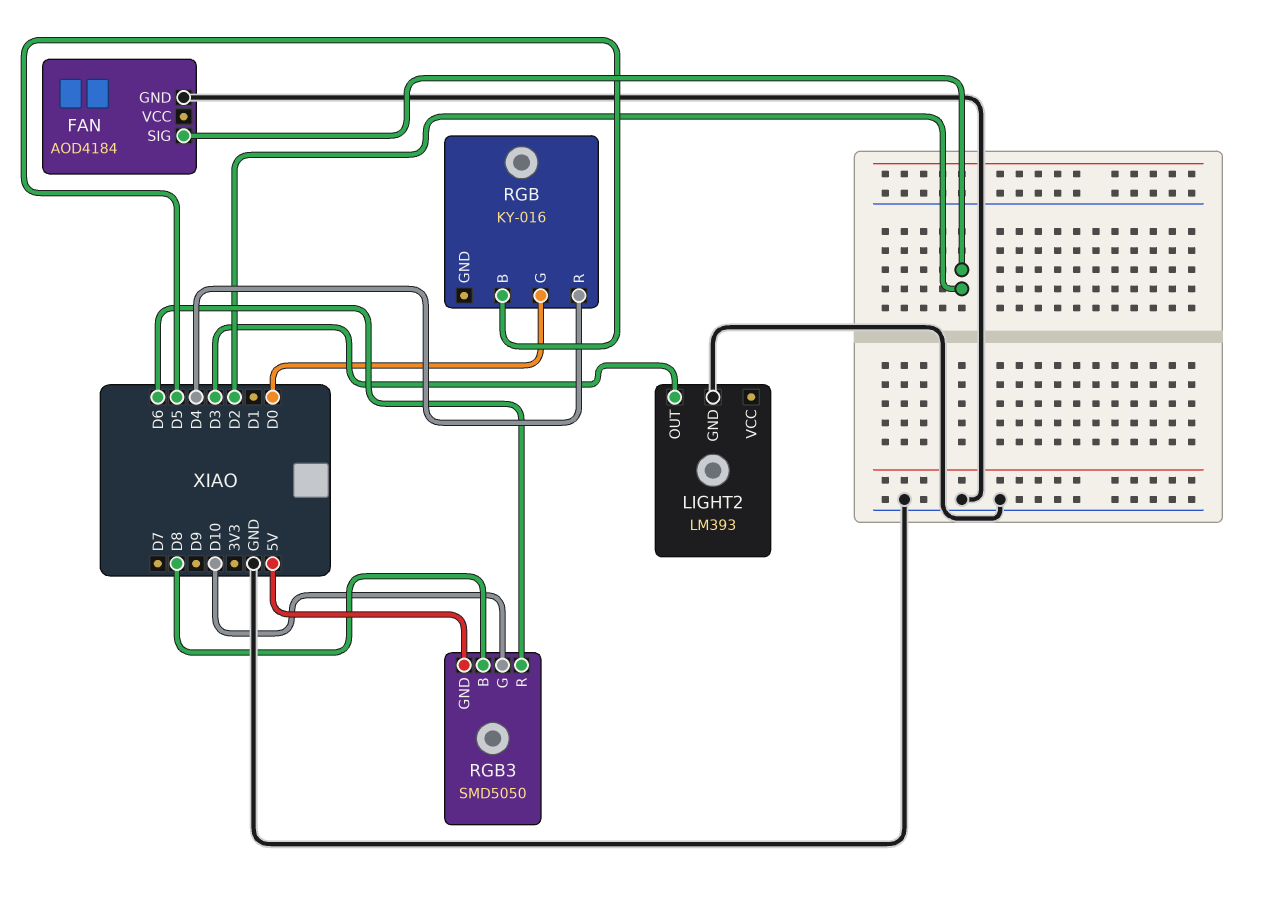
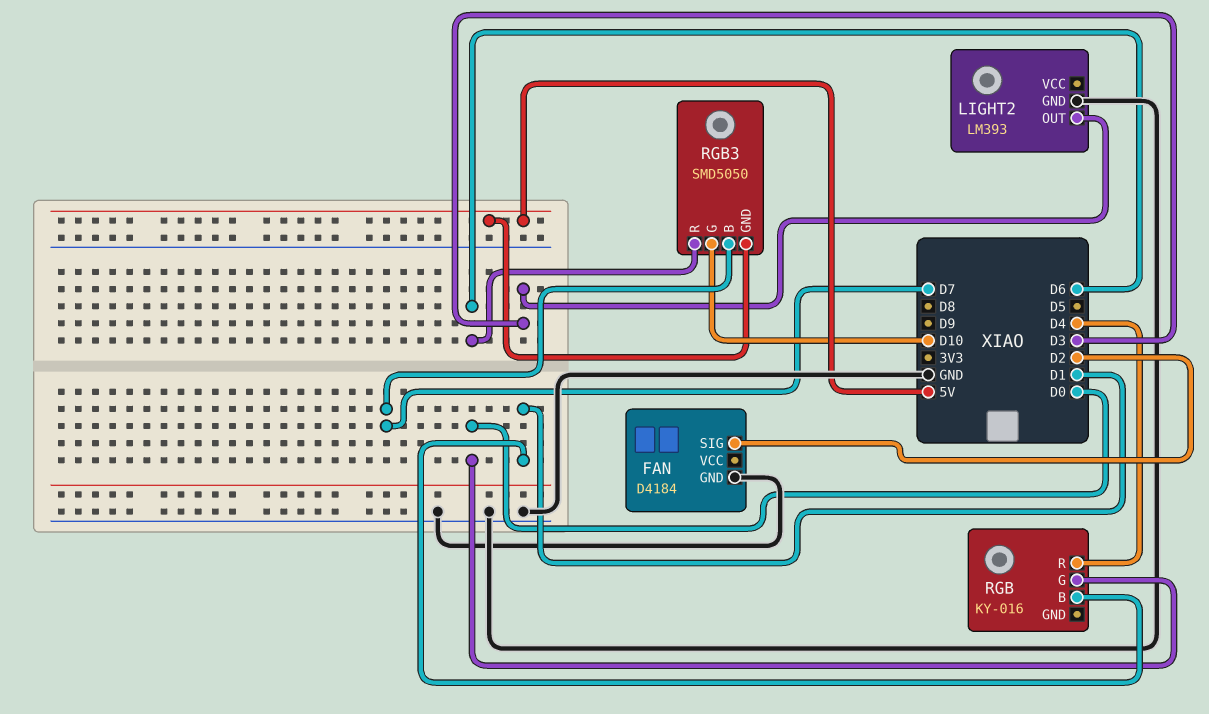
FAN: AOD4184 -> D4184
RGB pin B: D5 -> D1
RGB3 pin B: D8 -> D7

